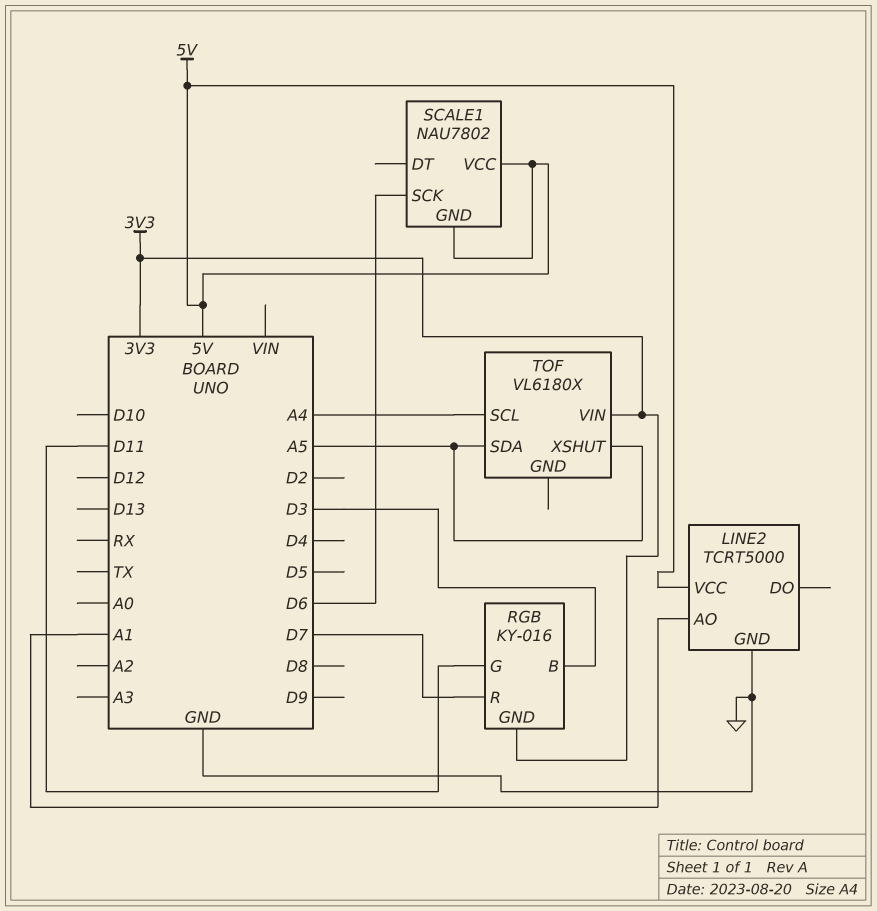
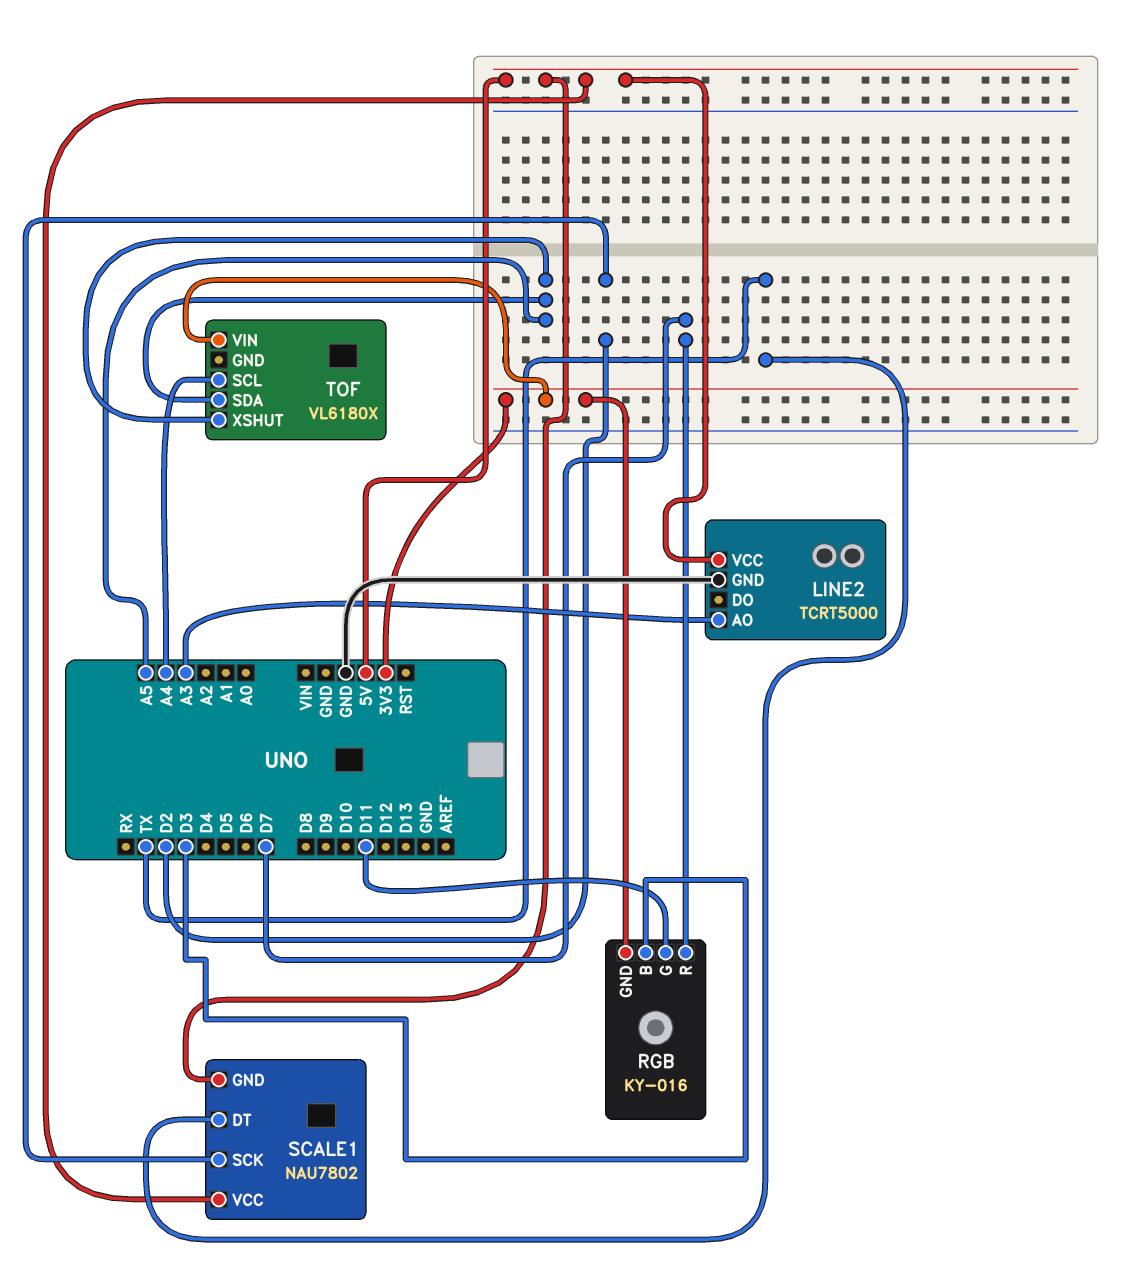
LINE2 pin AO: A1 -> A3
SCALE1 pin DT: none -> TX
SCALE1 pin SCK: D6 -> D2

